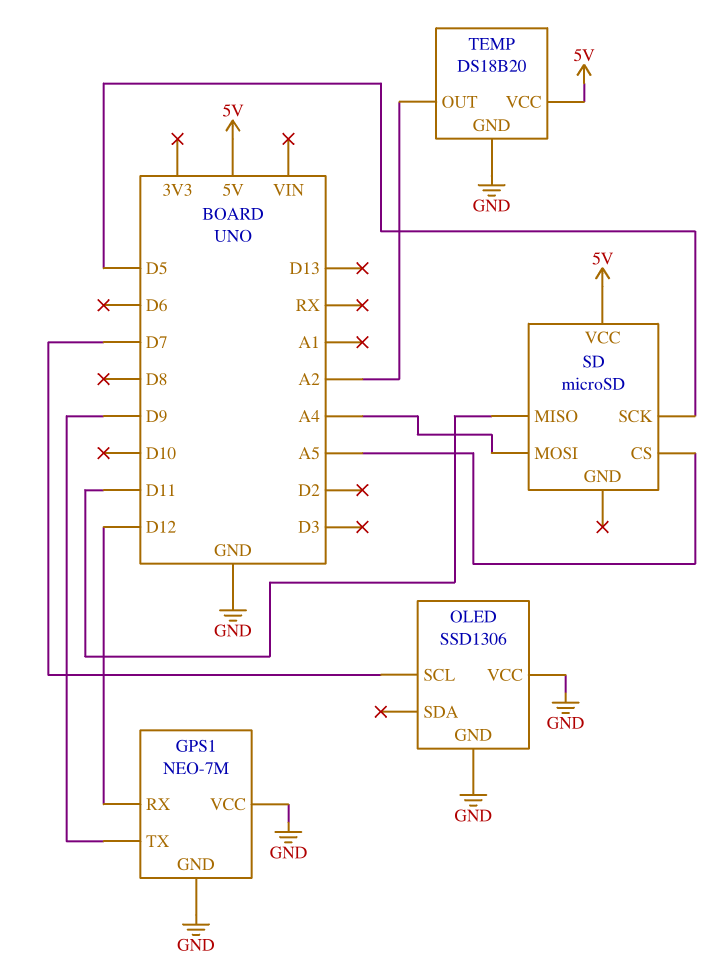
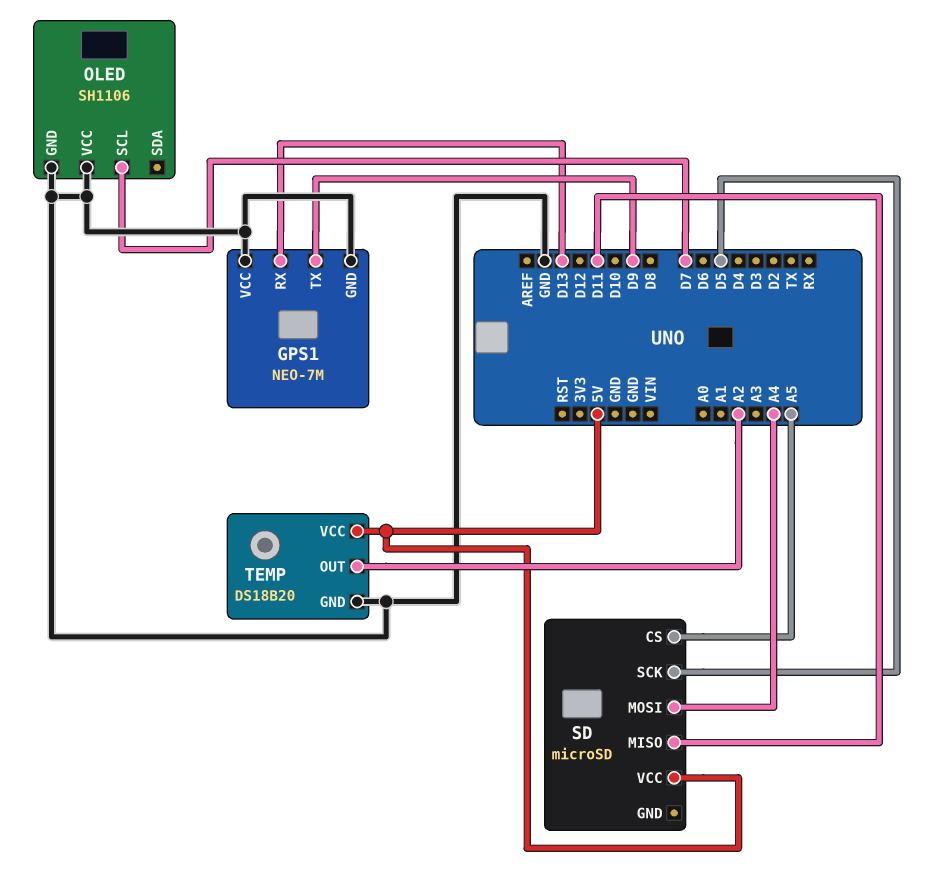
GPS1 pin RX: D12 -> D13
OLED: SSD1306 -> SH1106

